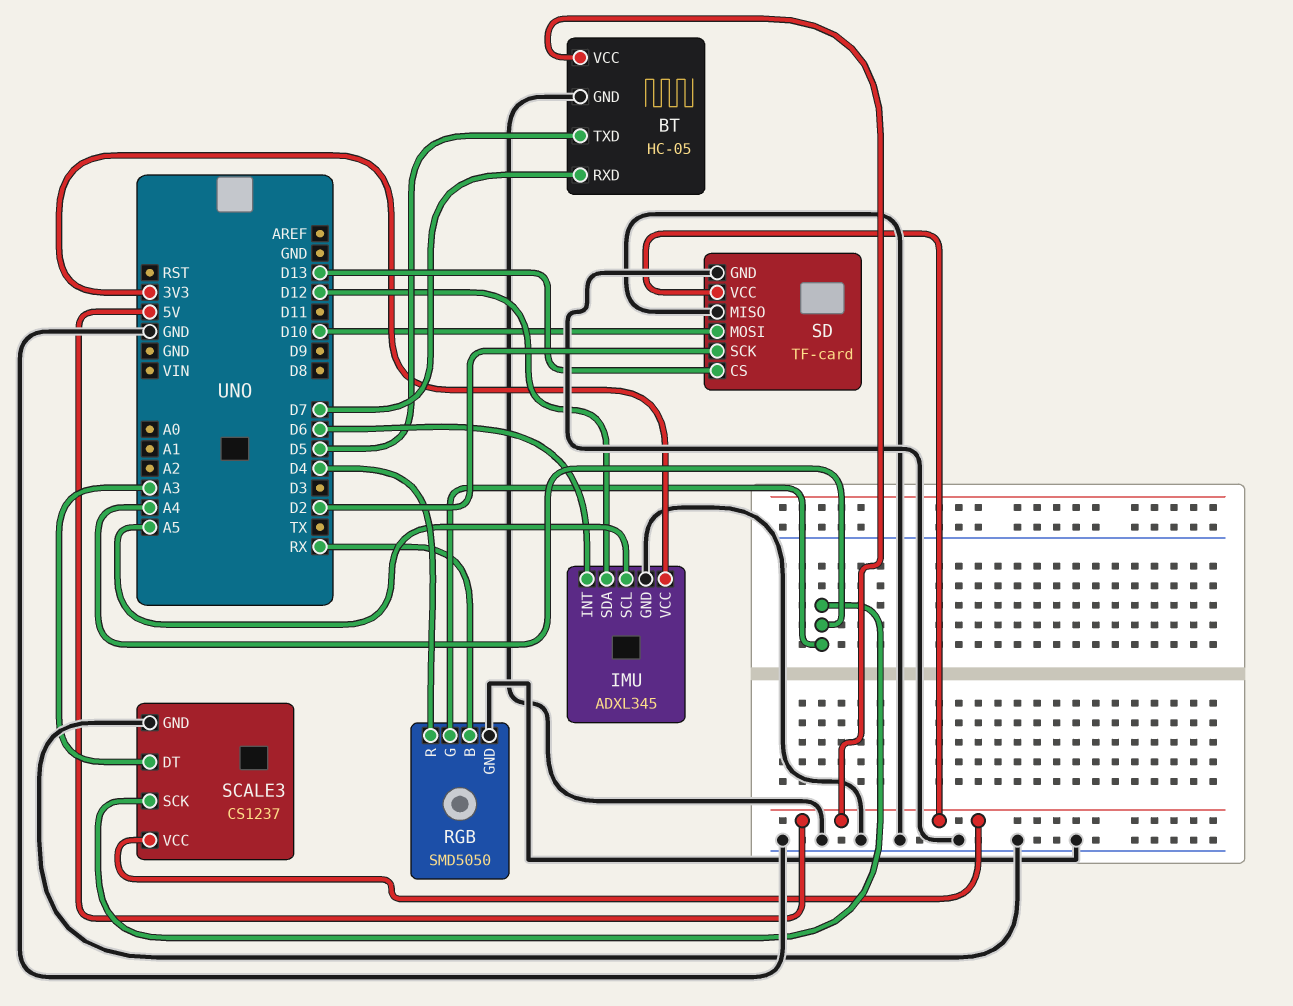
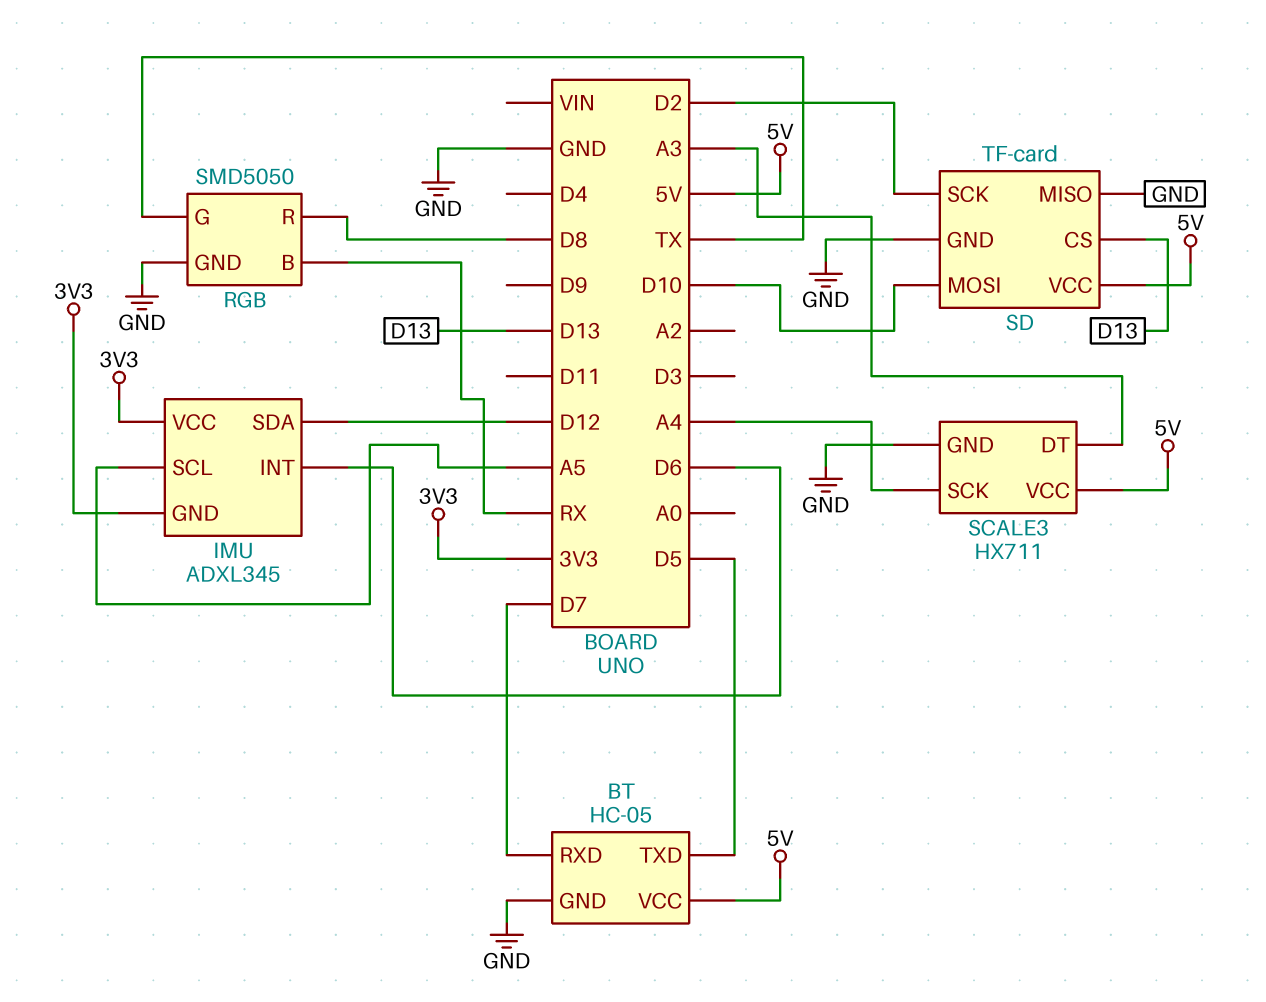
IMU pin GND: GND -> 3V3
RGB pin G: A4 -> TX
RGB pin R: D4 -> D8
SCALE3: CS1237 -> HX711

